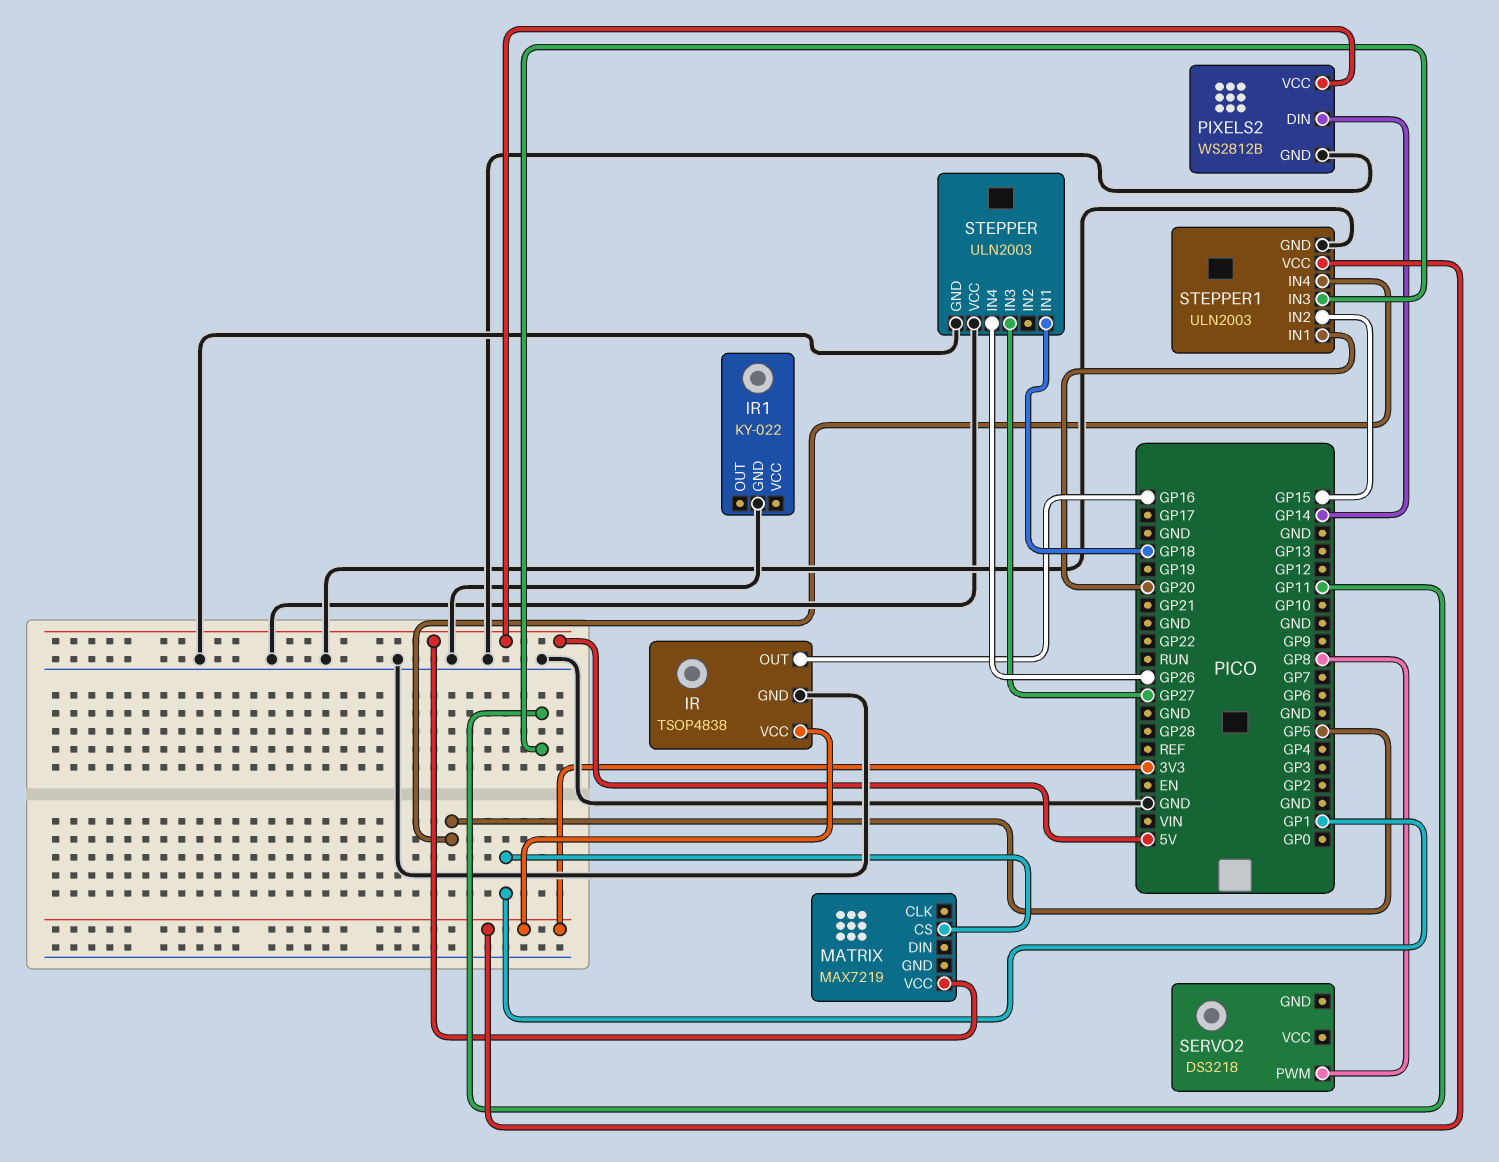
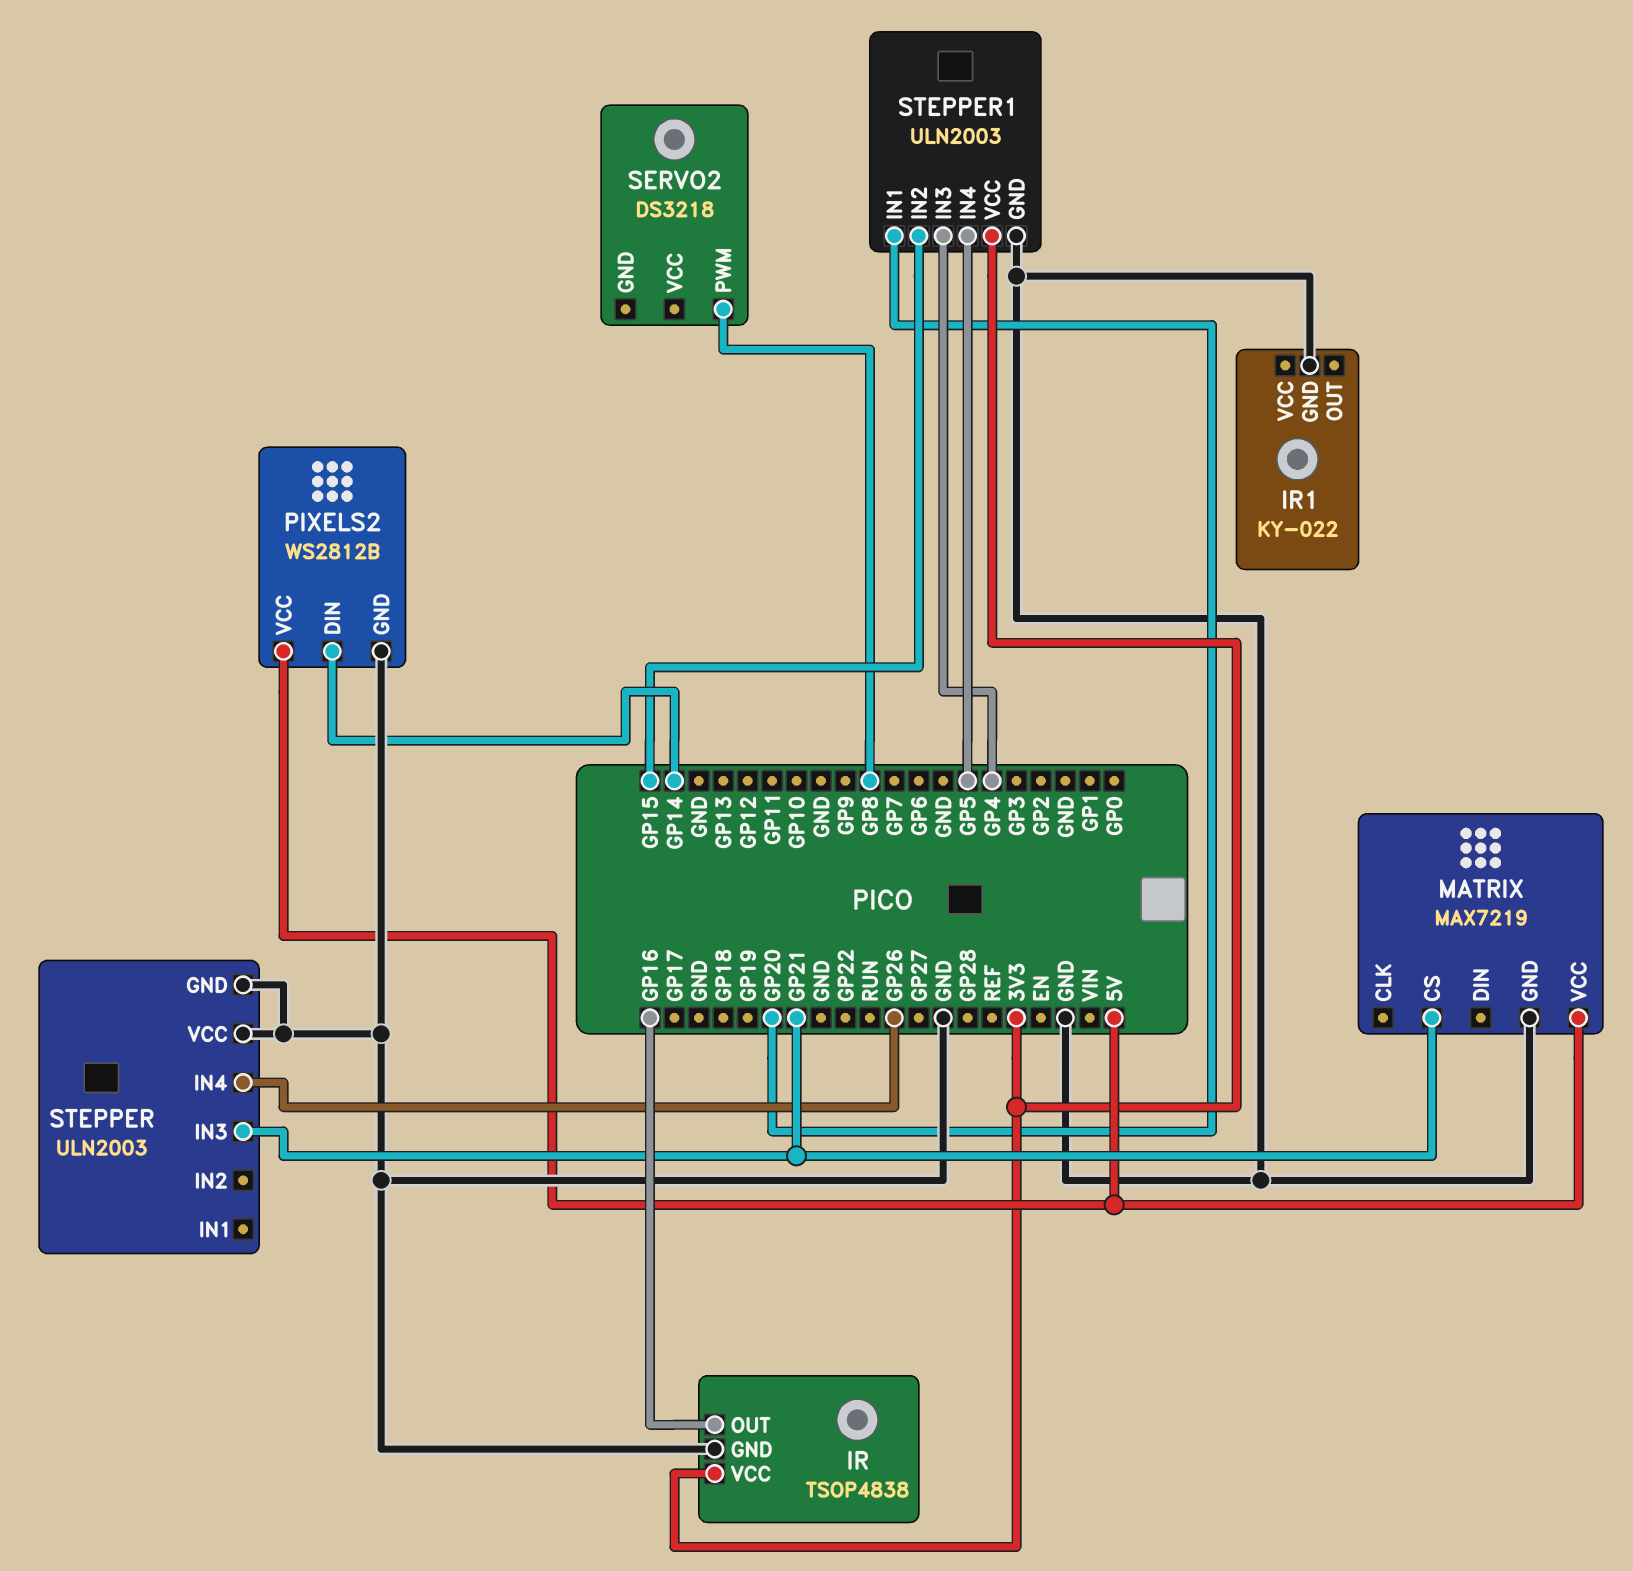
MATRIX pin CS: GP1 -> GP21
MATRIX pin GND: none -> GND
STEPPER pin IN1: GP18 -> none
STEPPER pin IN3: GP27 -> GP21
STEPPER1 pin IN3: GP11 -> GP4

